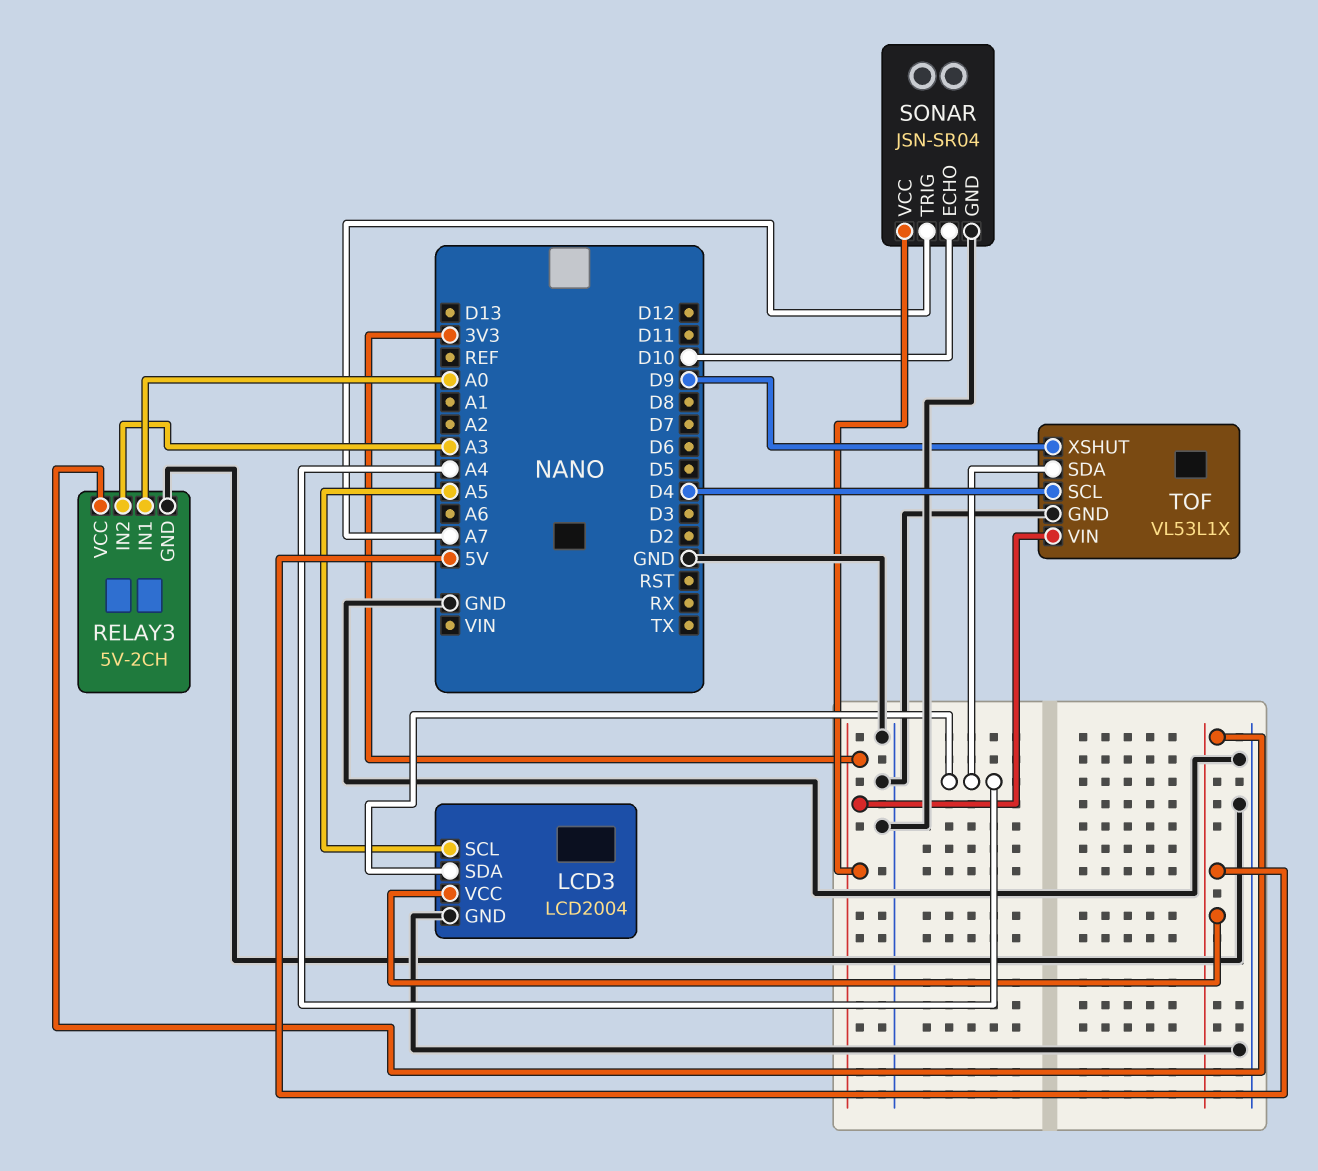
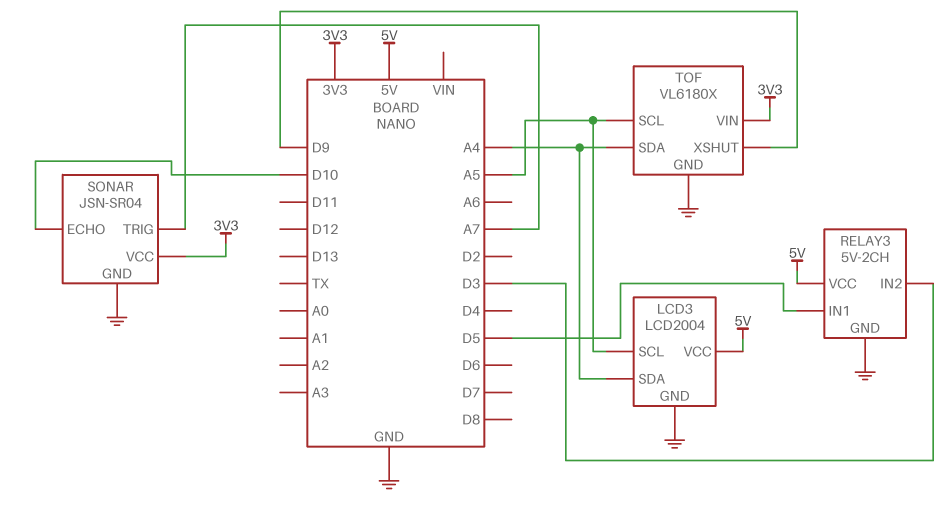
RELAY3 pin IN1: A0 -> D5
RELAY3 pin IN2: A3 -> D3
TOF: VL53L1X -> VL6180X
TOF pin SCL: D4 -> A5

